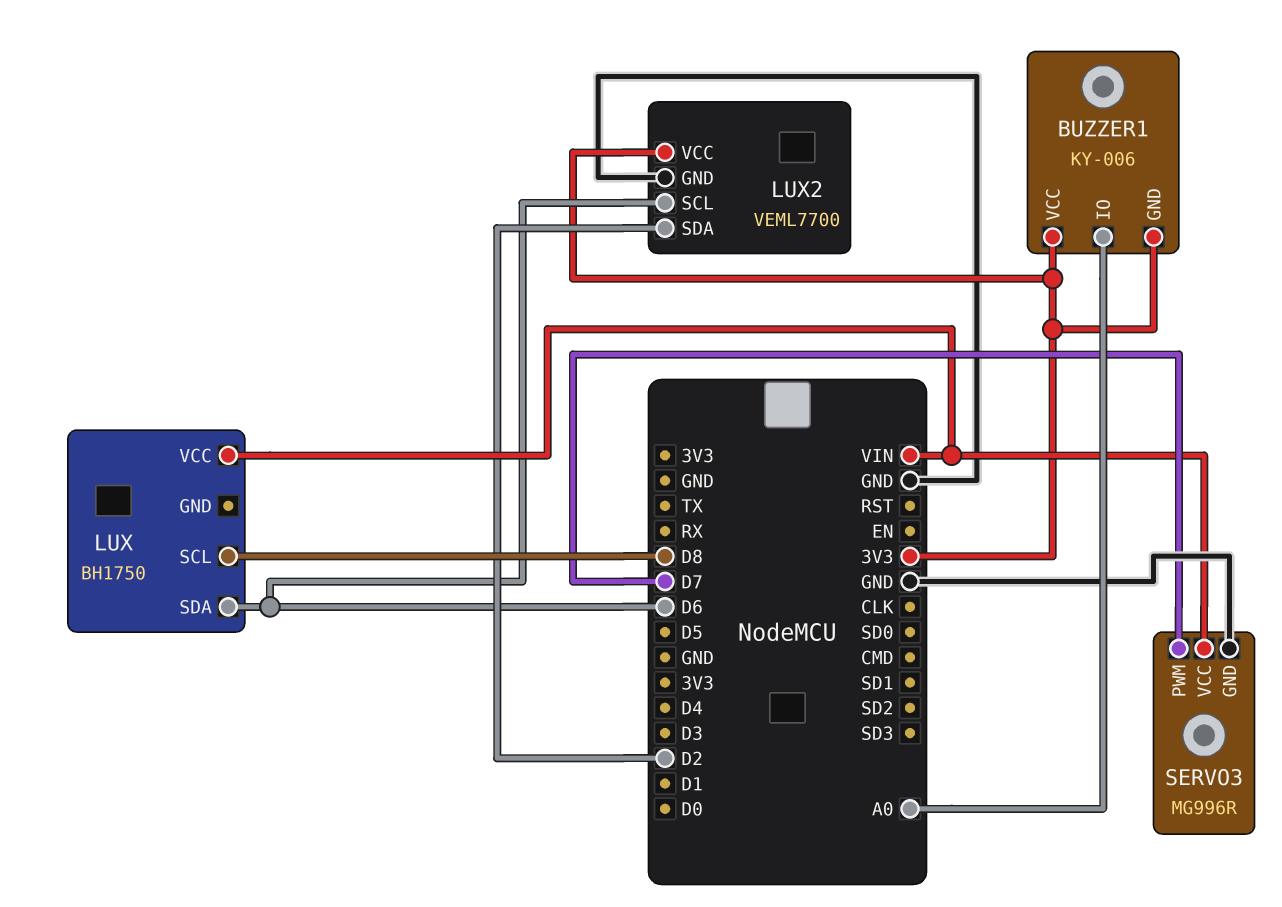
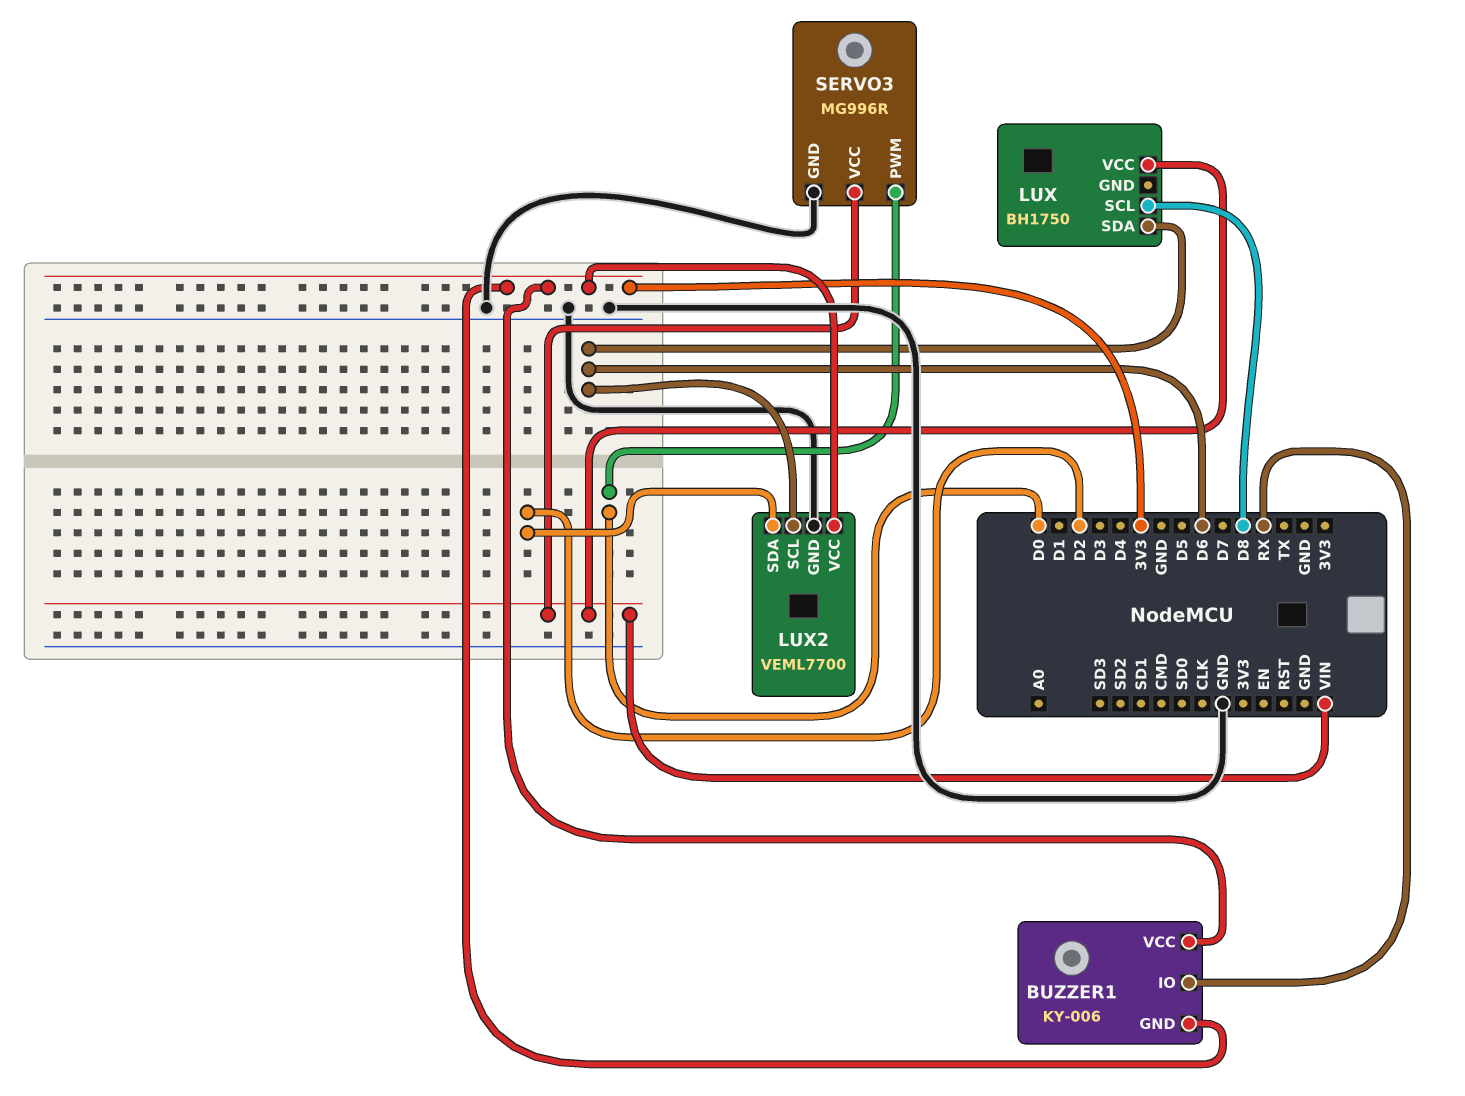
BUZZER1 pin IO: A0 -> RX
SERVO3 pin PWM: D7 -> D0

